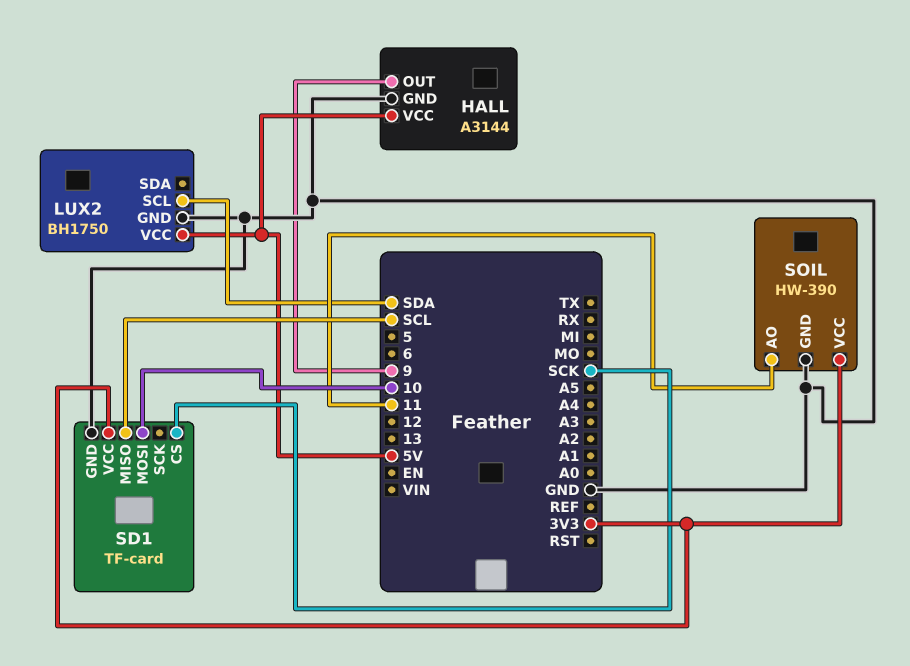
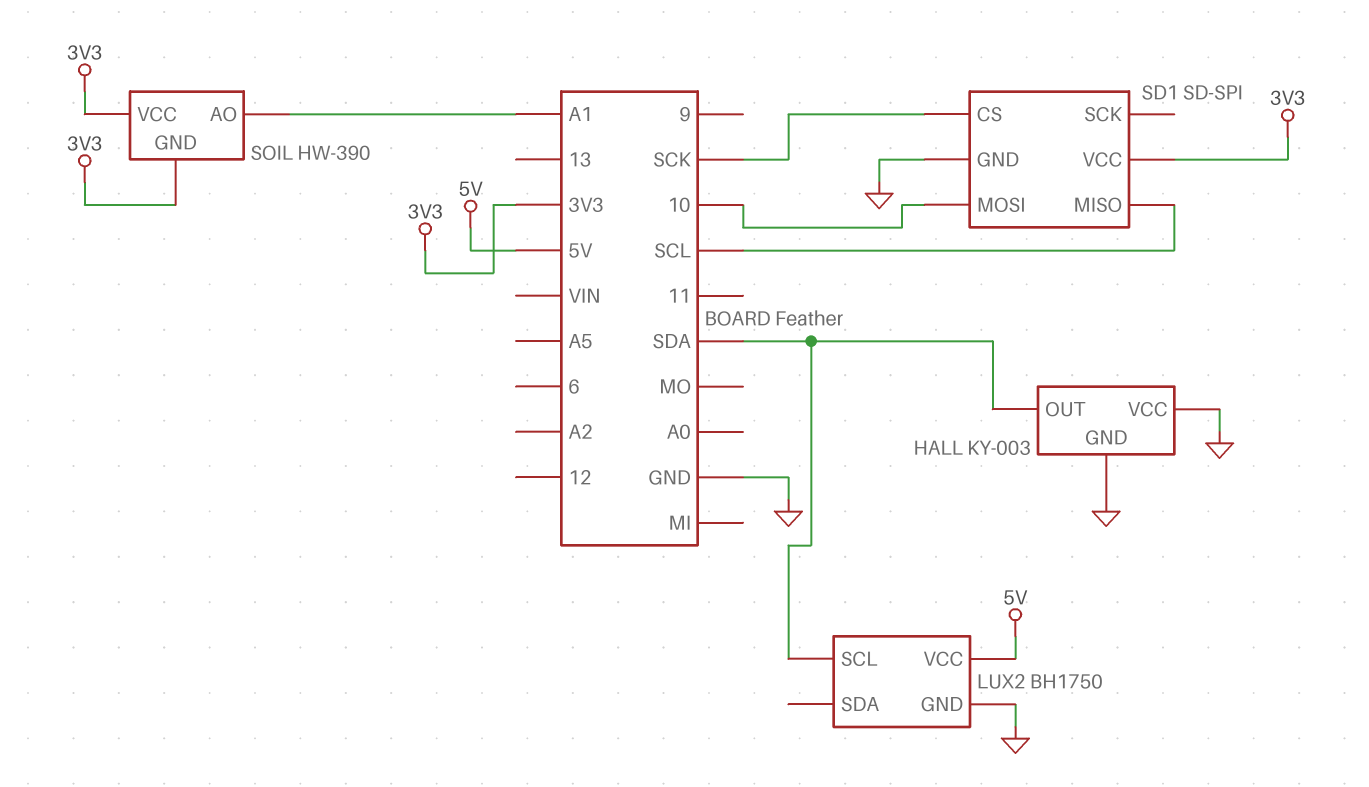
HALL: A3144 -> KY-003
HALL pin OUT: 9 -> SDA
HALL pin VCC: 5V -> GND
SD1: TF-card -> SD-SPI
SOIL pin AO: 11 -> A1
SOIL pin GND: GND -> 3V3

